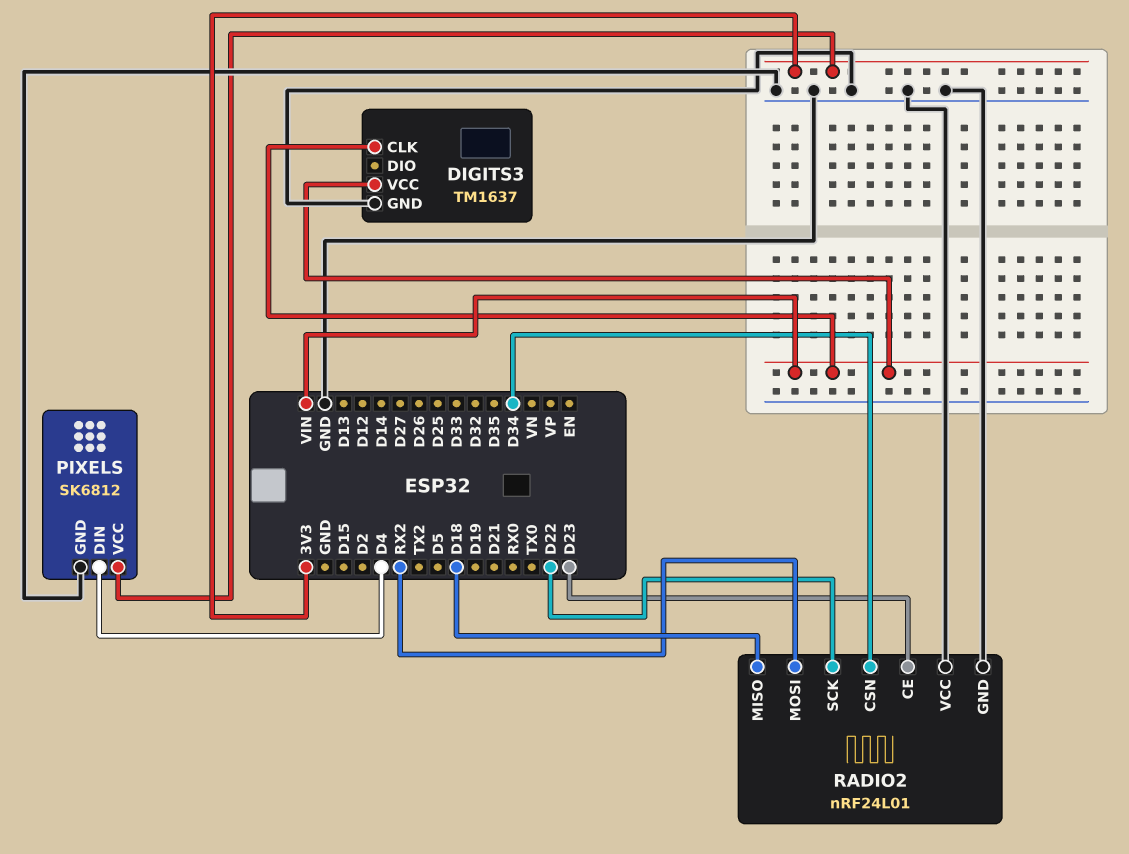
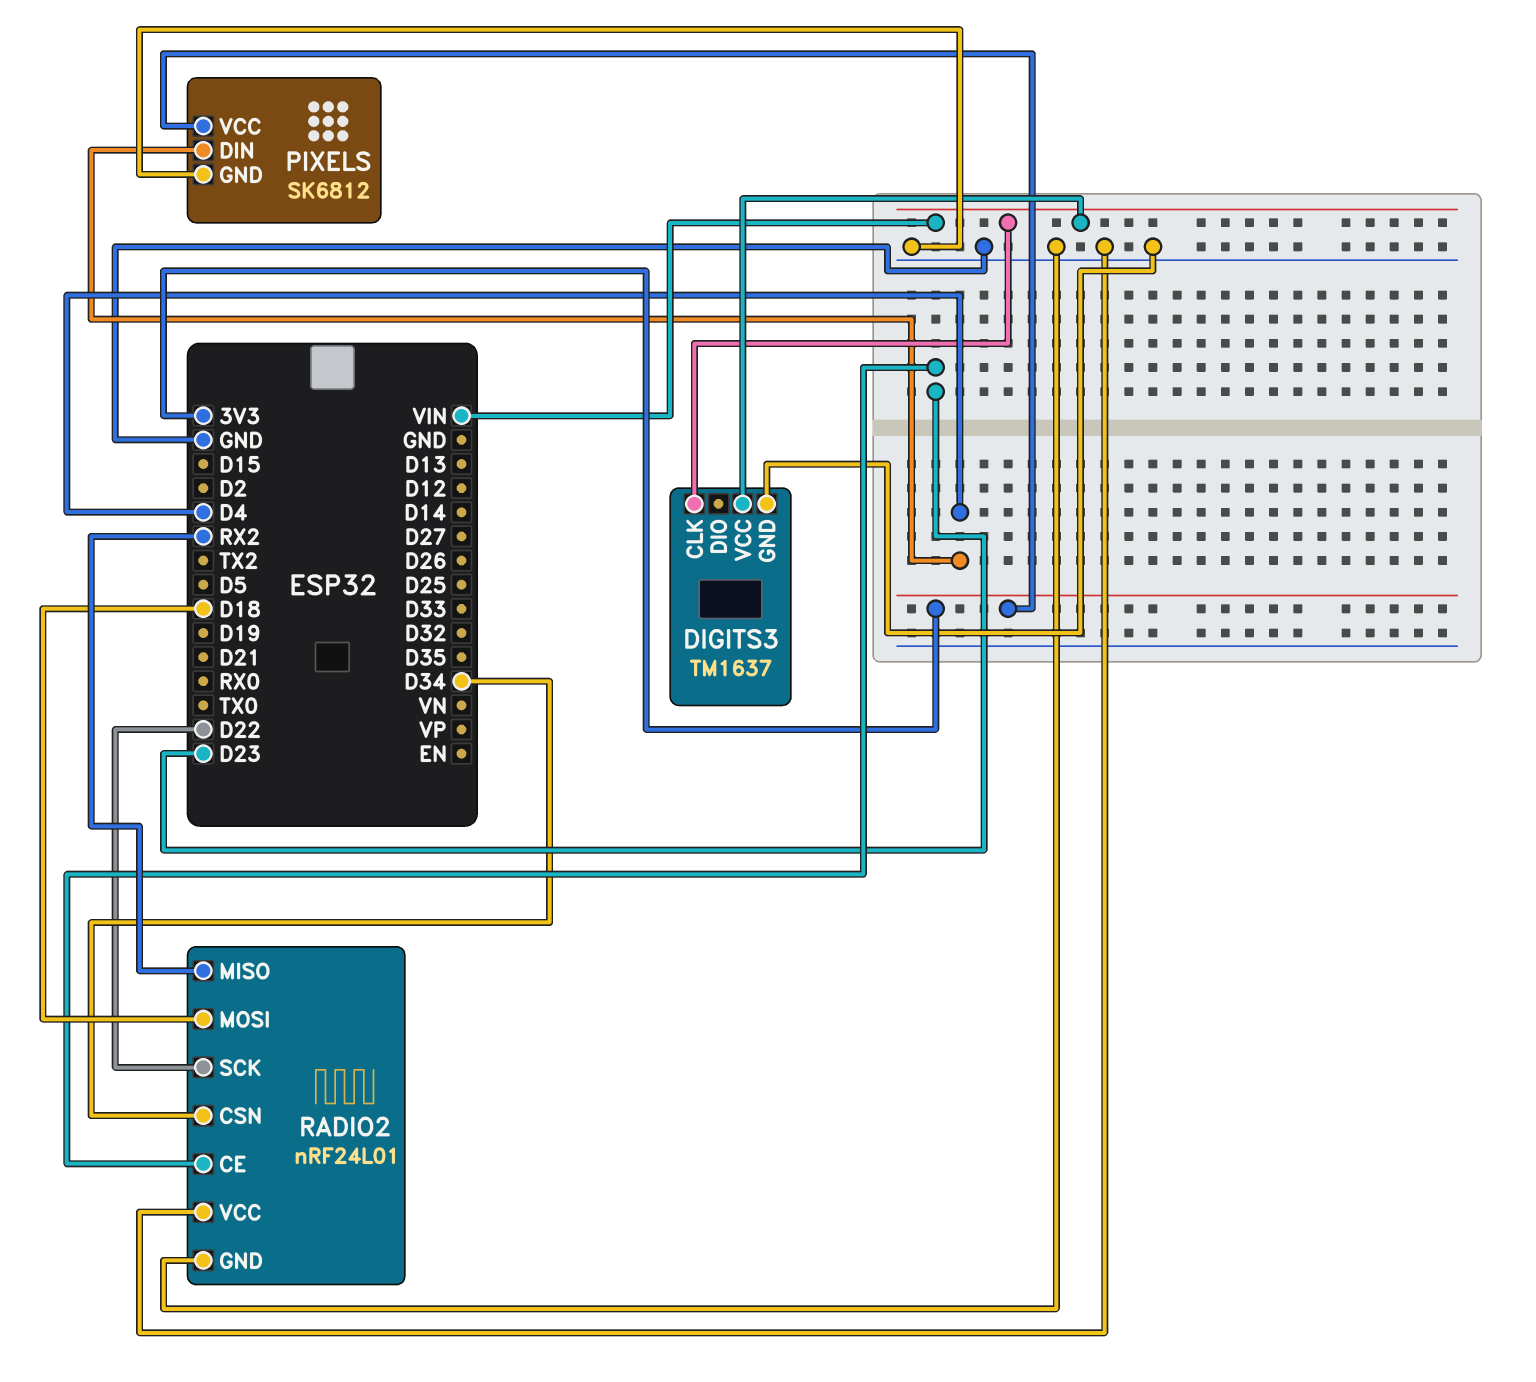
RADIO2 pin MISO: D18 -> RX2
RADIO2 pin MOSI: RX2 -> D18

